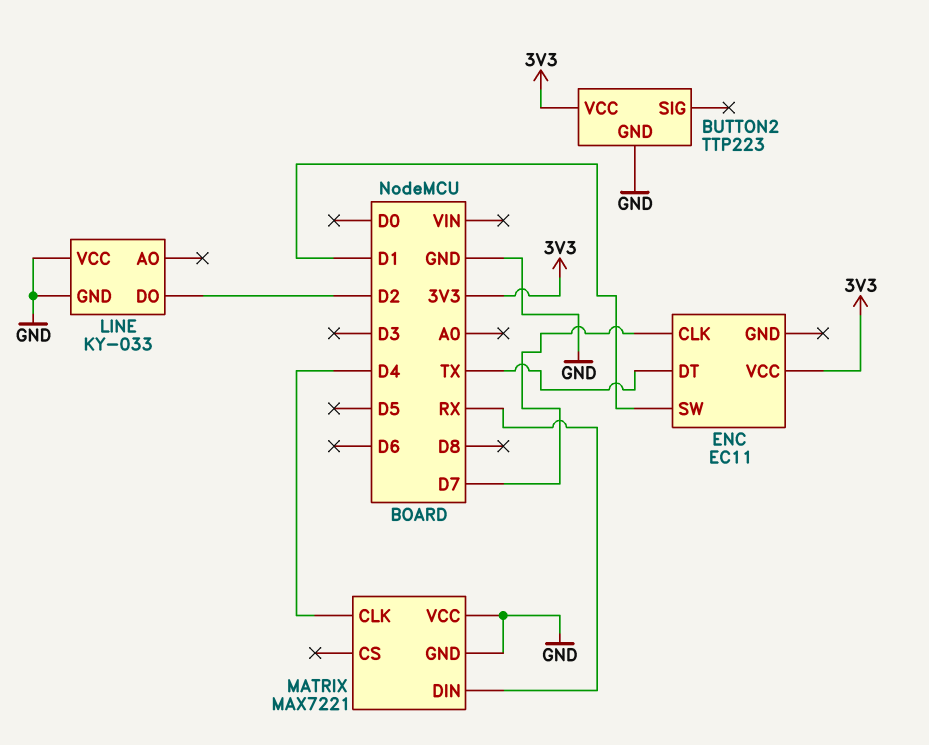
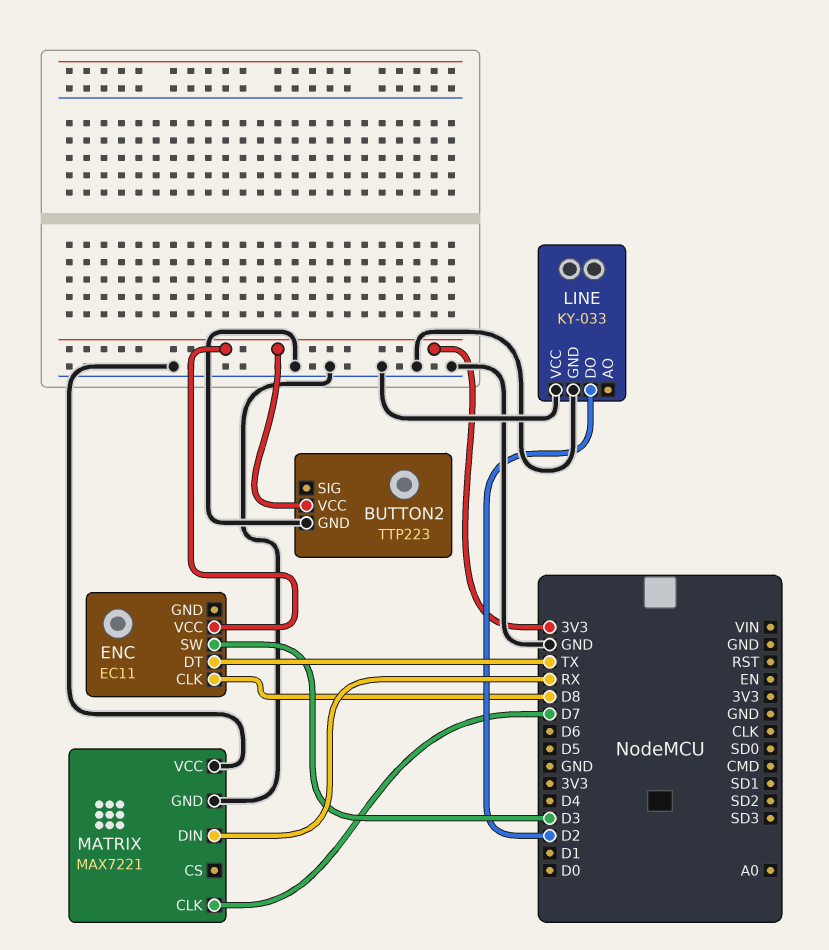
ENC pin CLK: D7 -> D8
ENC pin SW: D1 -> D3
MATRIX pin CLK: D4 -> D7

